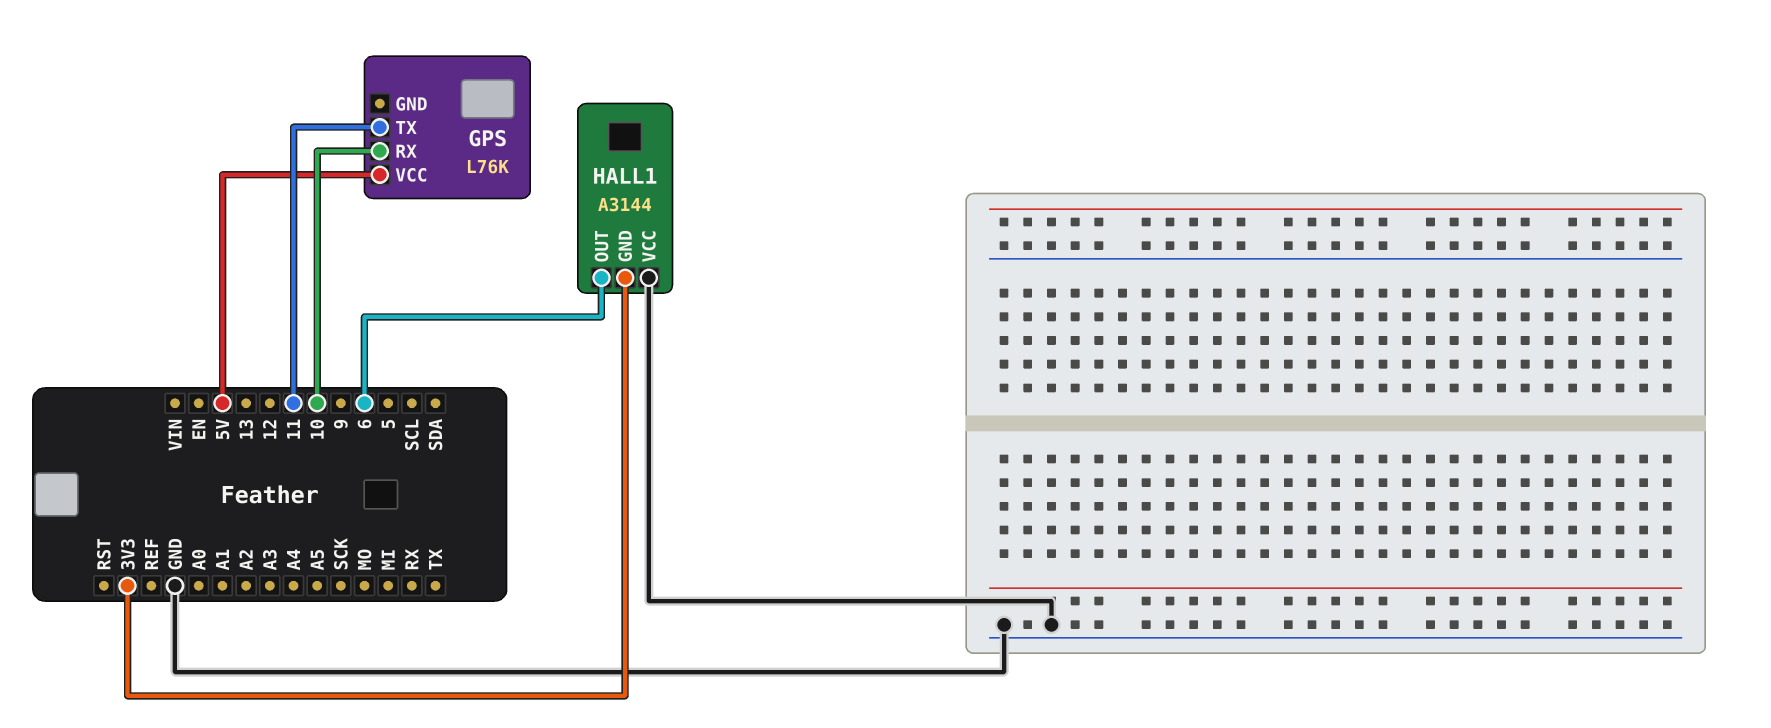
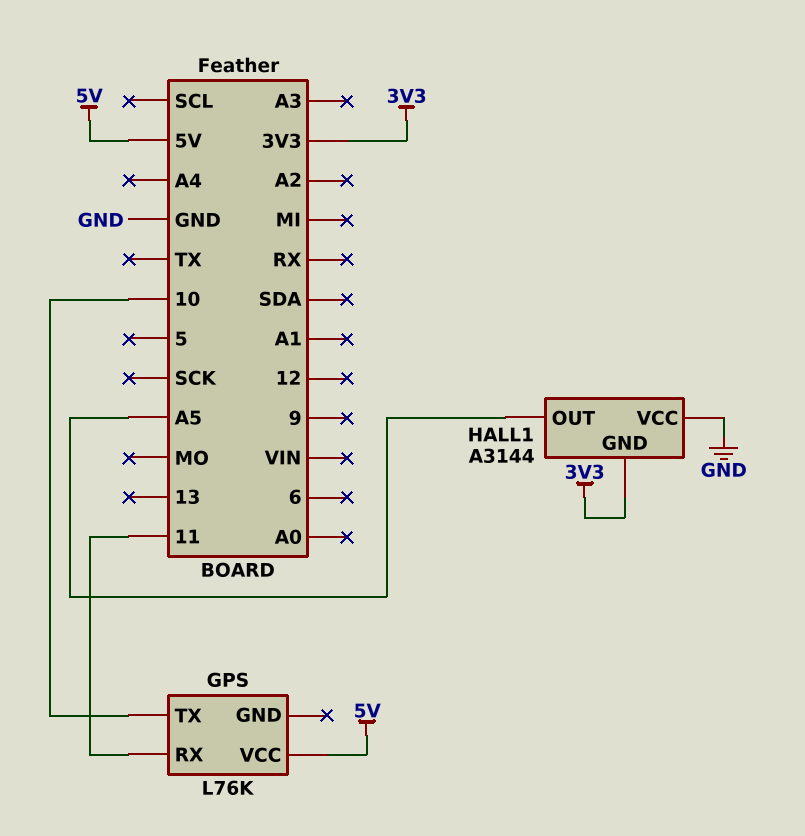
GPS pin RX: 10 -> 11
GPS pin TX: 11 -> 10
HALL1 pin OUT: 6 -> A5

